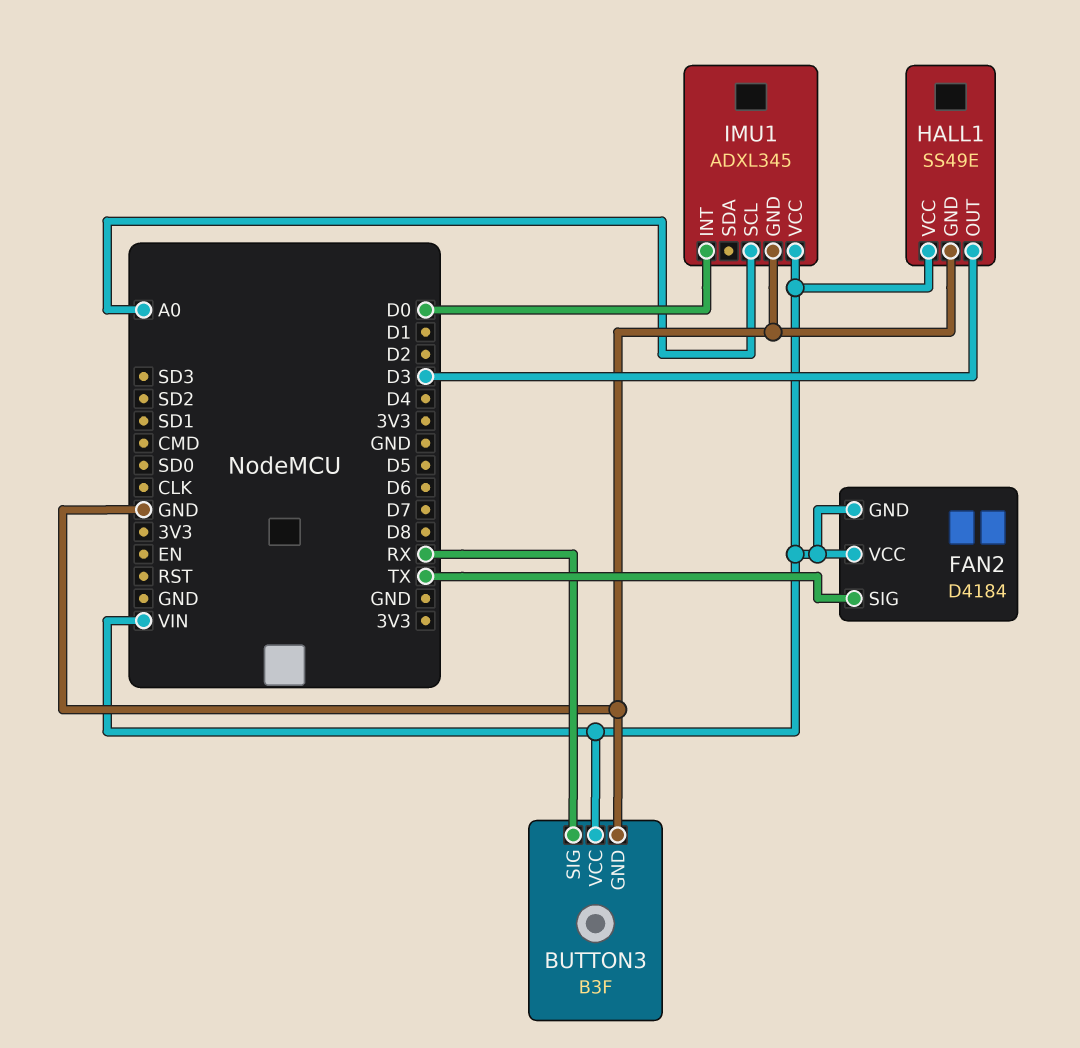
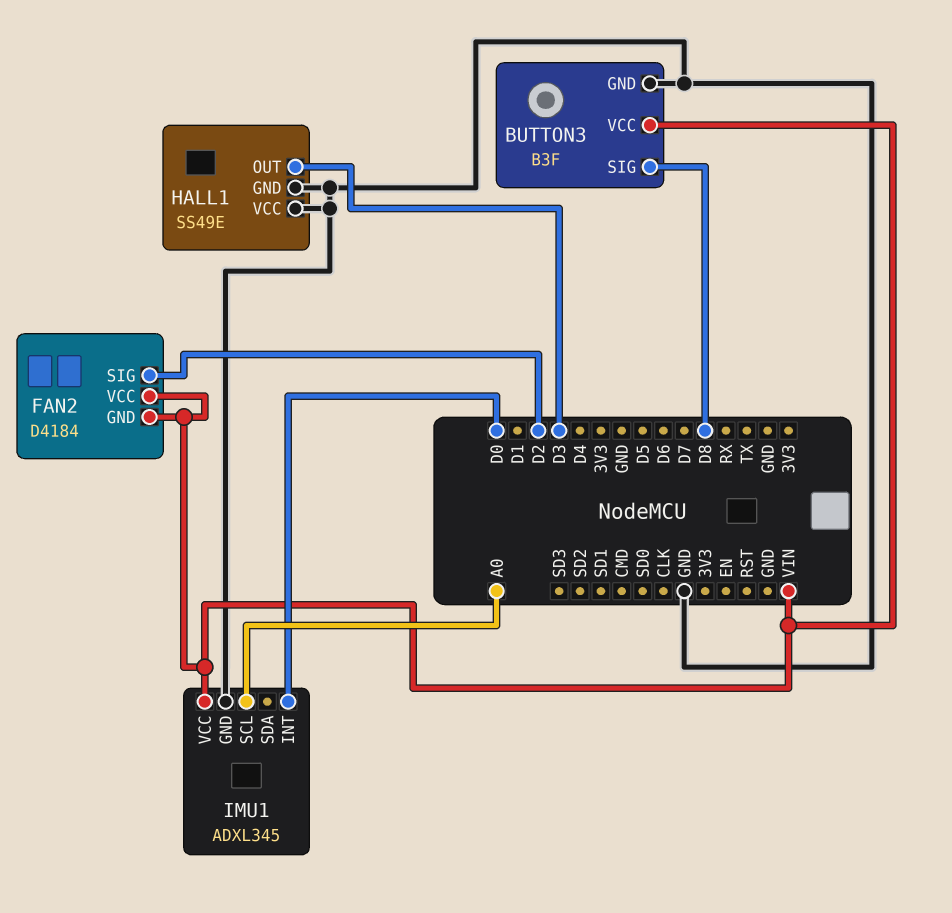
BUTTON3 pin SIG: RX -> D8
FAN2 pin SIG: TX -> D2
HALL1 pin VCC: VIN -> GND

